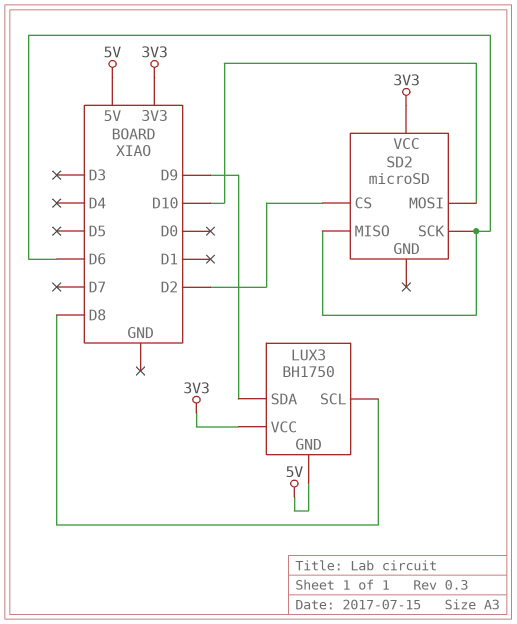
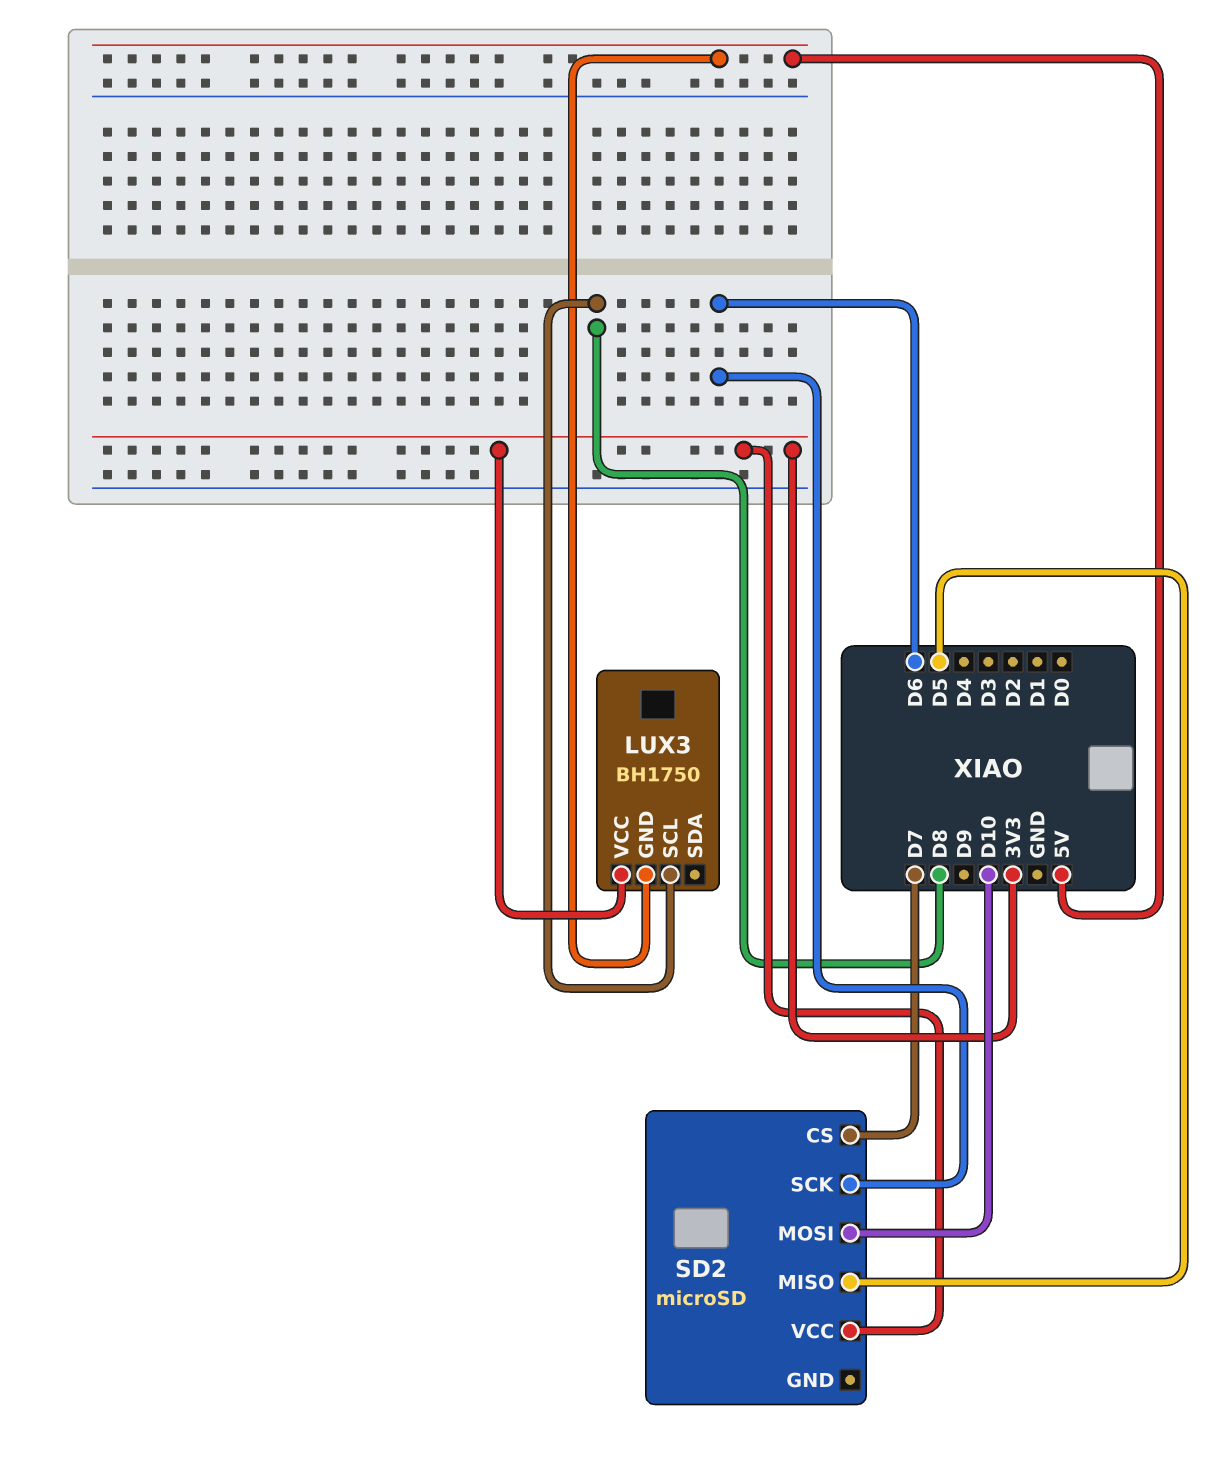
LUX3 pin SDA: D9 -> none
SD2 pin CS: D2 -> D7
SD2 pin MISO: D6 -> D5

